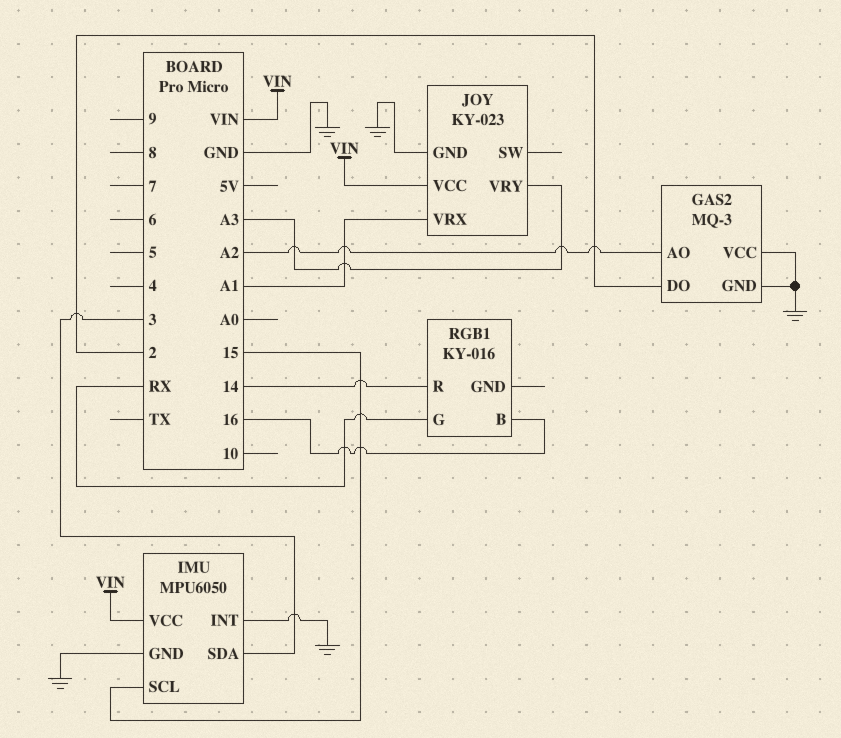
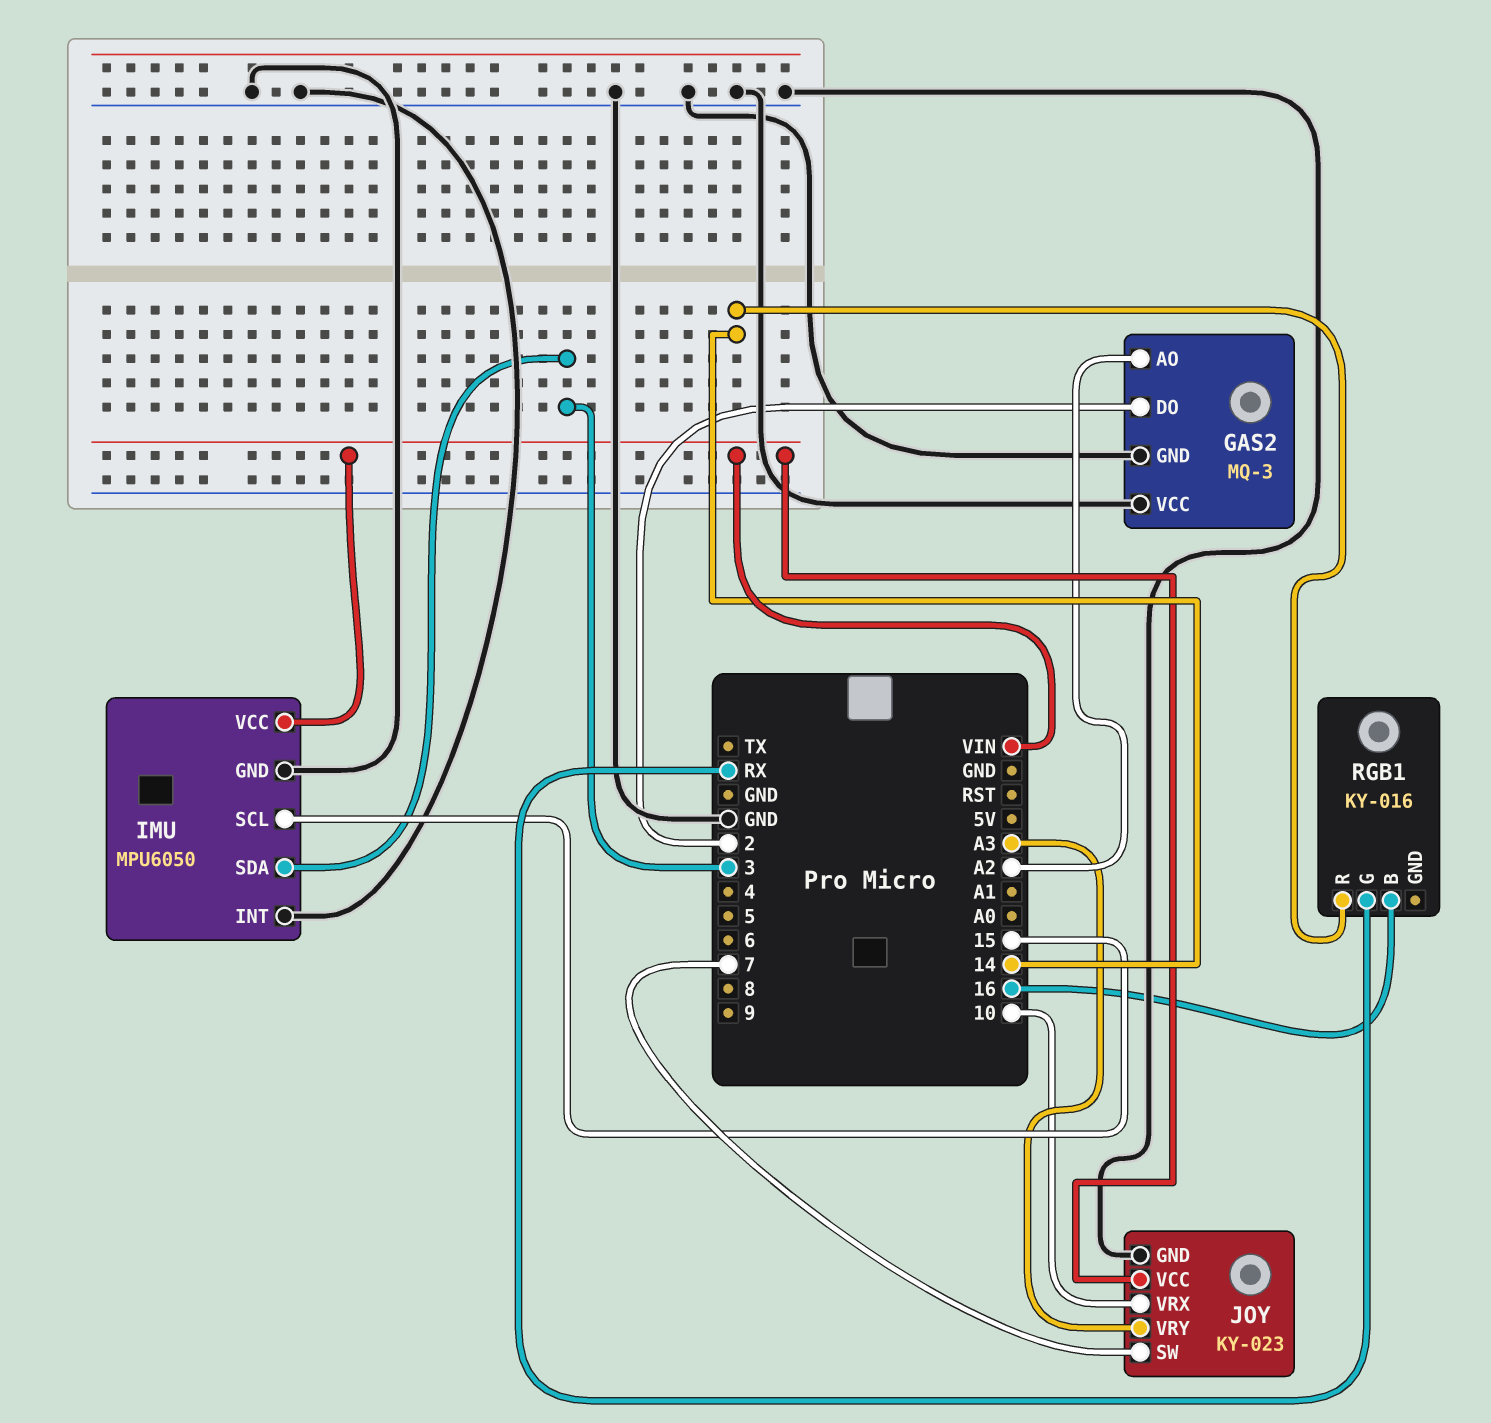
JOY pin SW: none -> 7
JOY pin VRX: A1 -> 10

